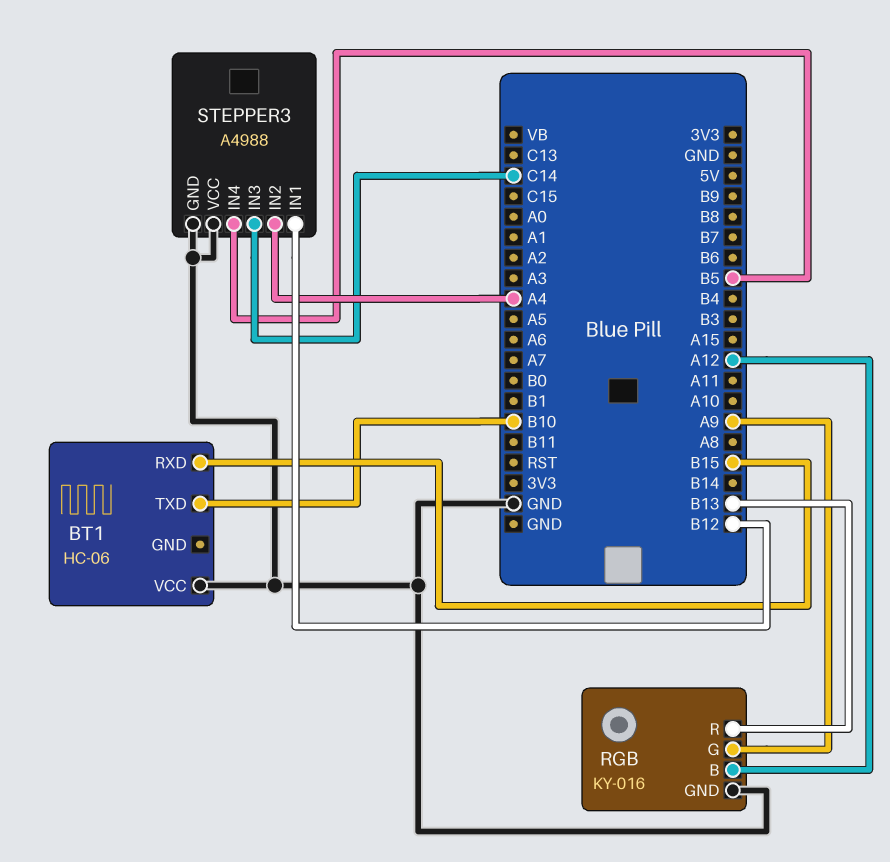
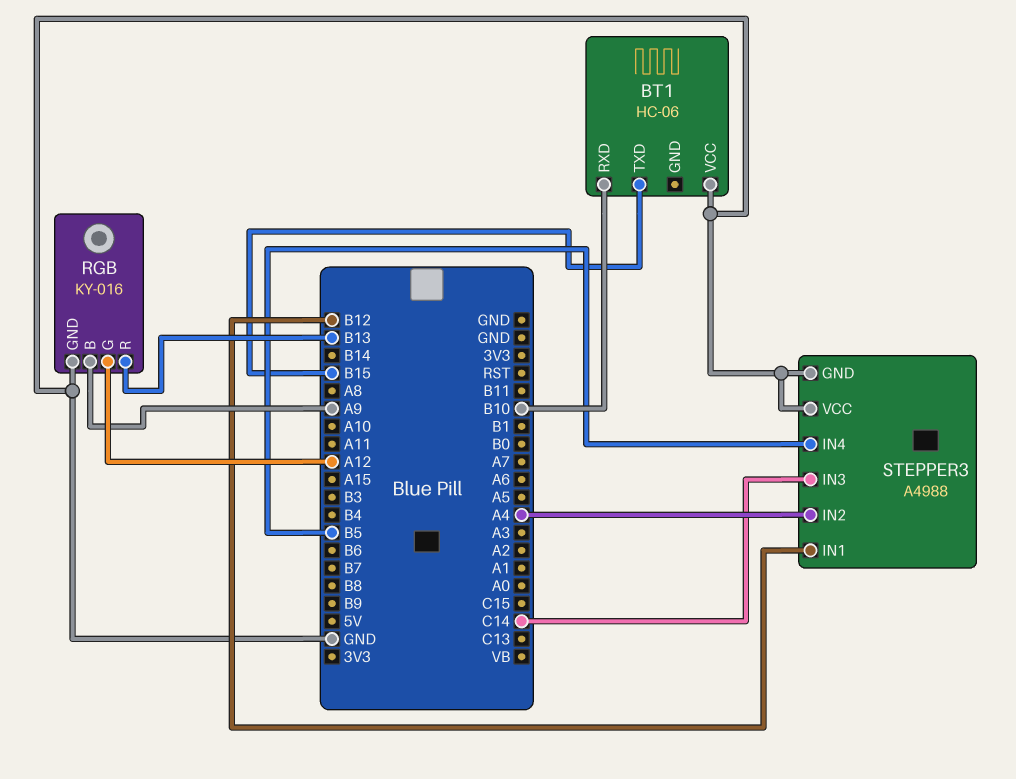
BT1 pin RXD: B15 -> B10
BT1 pin TXD: B10 -> B15
RGB pin B: A12 -> A9
RGB pin G: A9 -> A12

